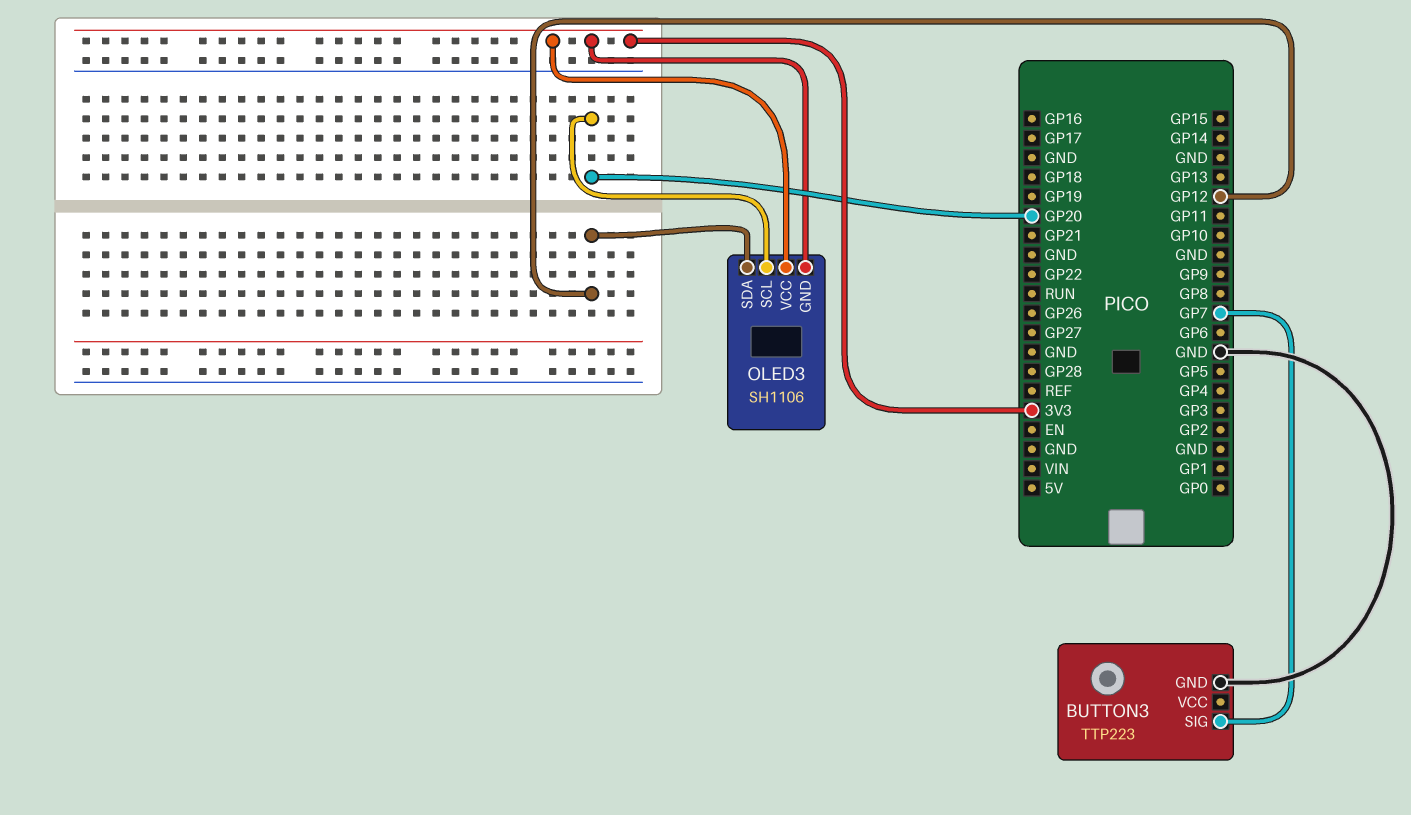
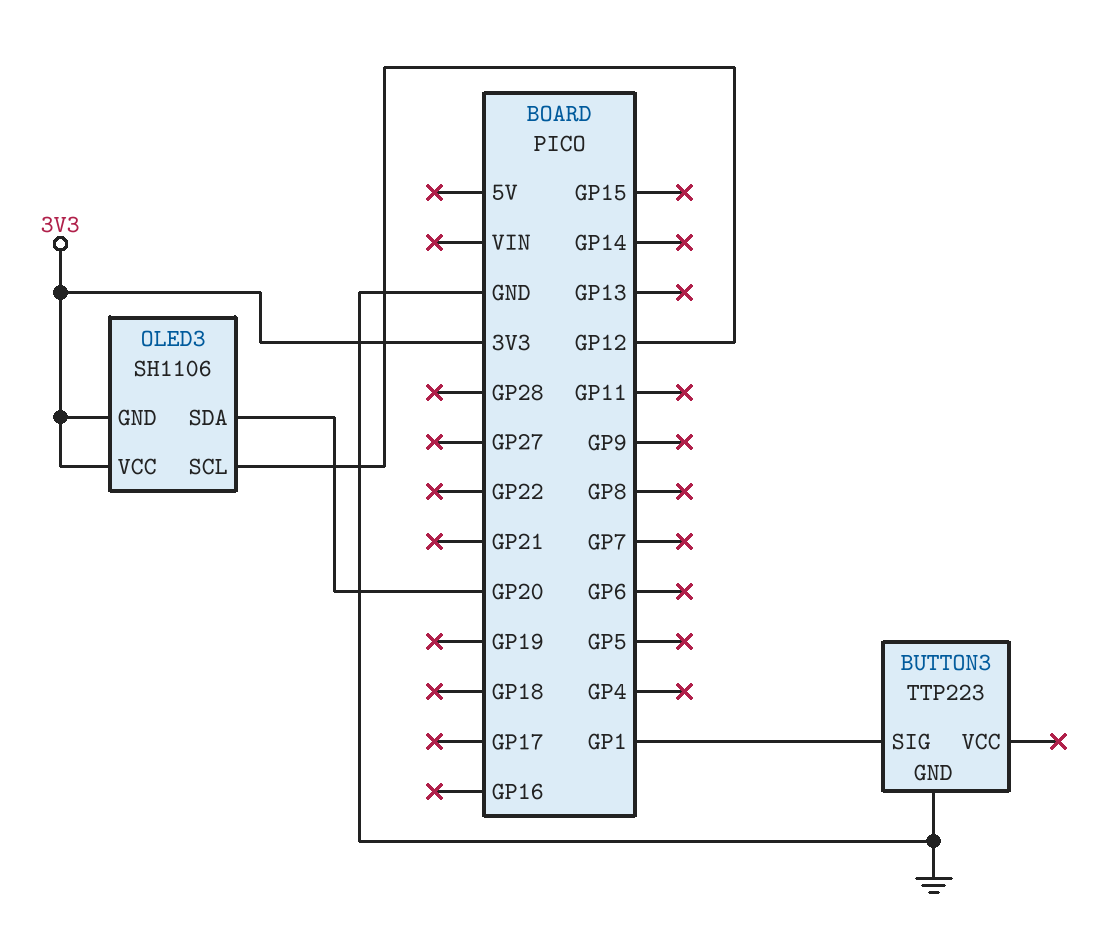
BUTTON3 pin SIG: GP7 -> GP1
OLED3 pin SCL: GP20 -> GP12
OLED3 pin SDA: GP12 -> GP20

